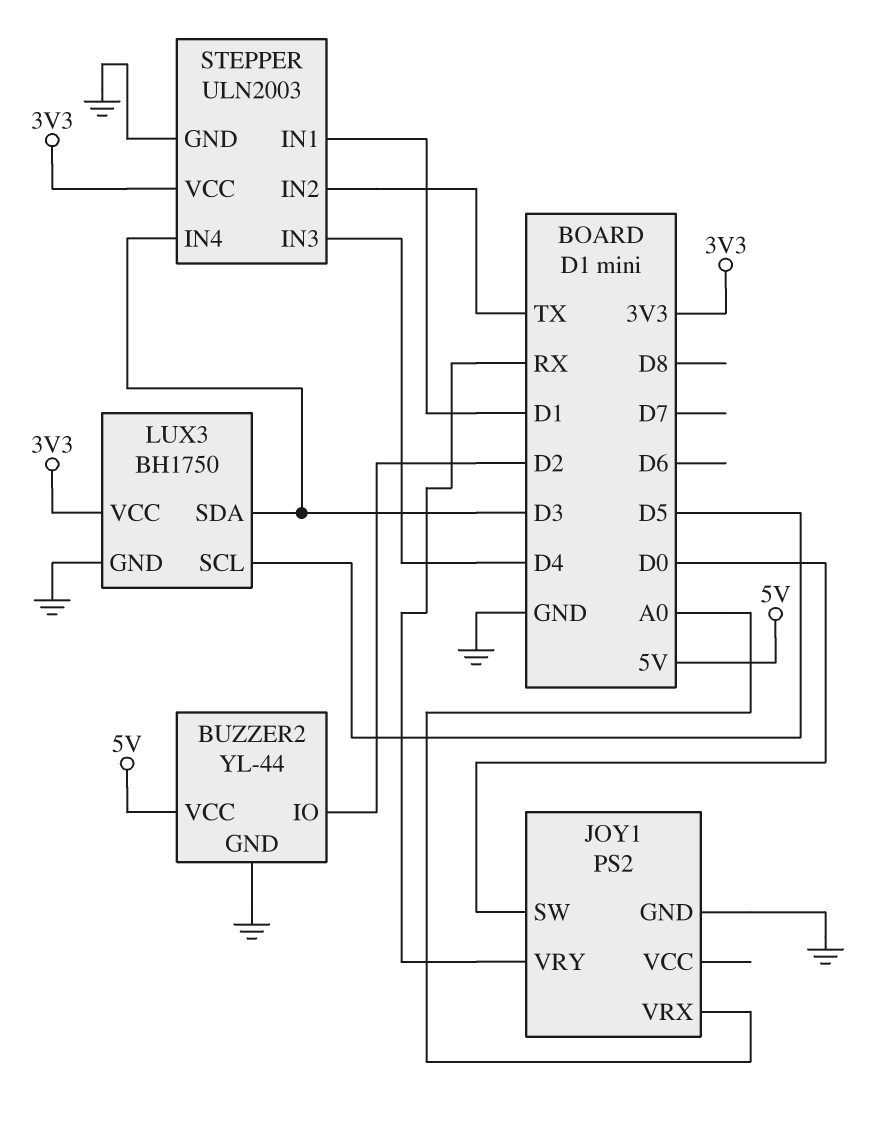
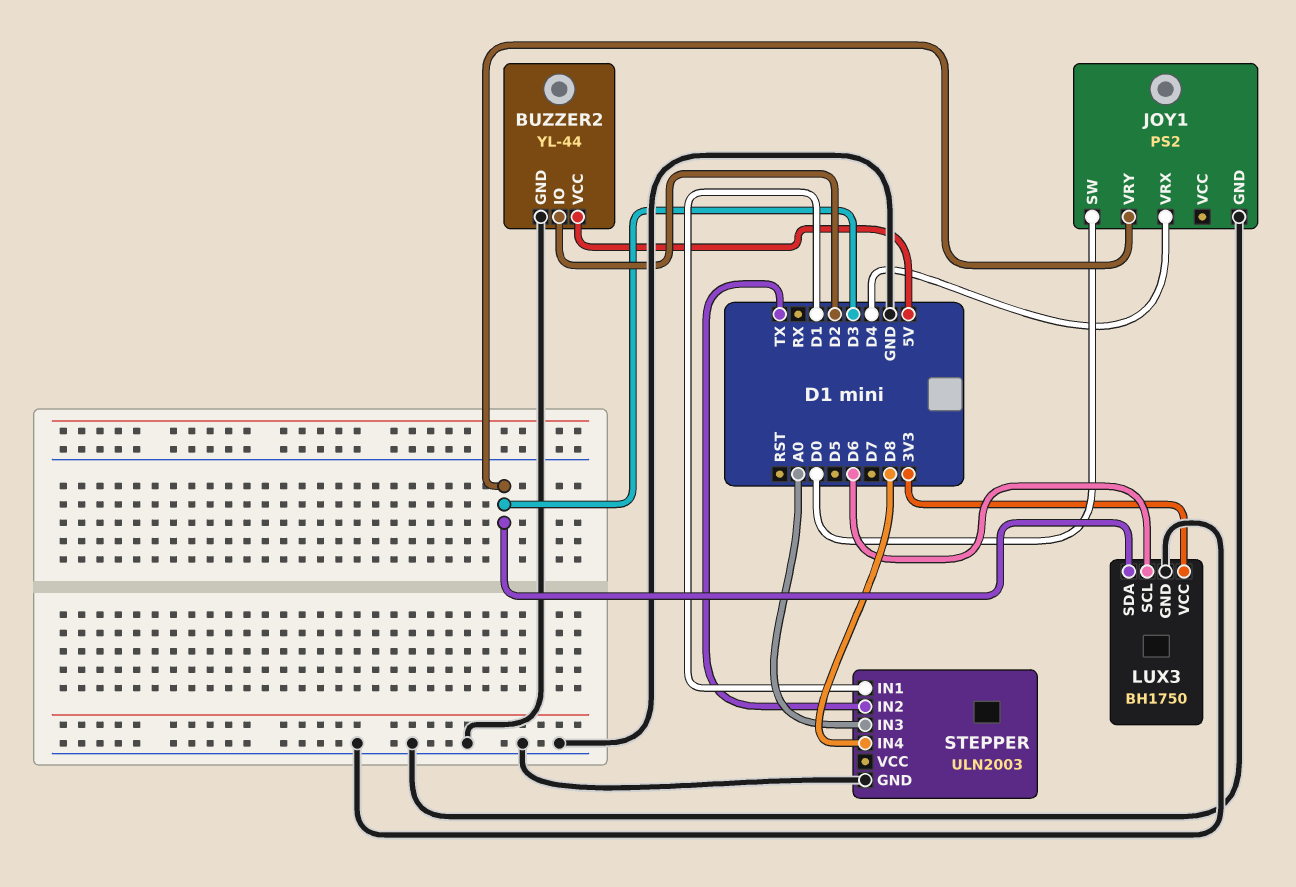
JOY1 pin VRX: A0 -> D4
JOY1 pin VRY: RX -> D3
LUX3 pin SCL: D5 -> D6
STEPPER pin IN3: D4 -> A0
STEPPER pin IN4: D3 -> D8
STEPPER pin VCC: 3V3 -> none

